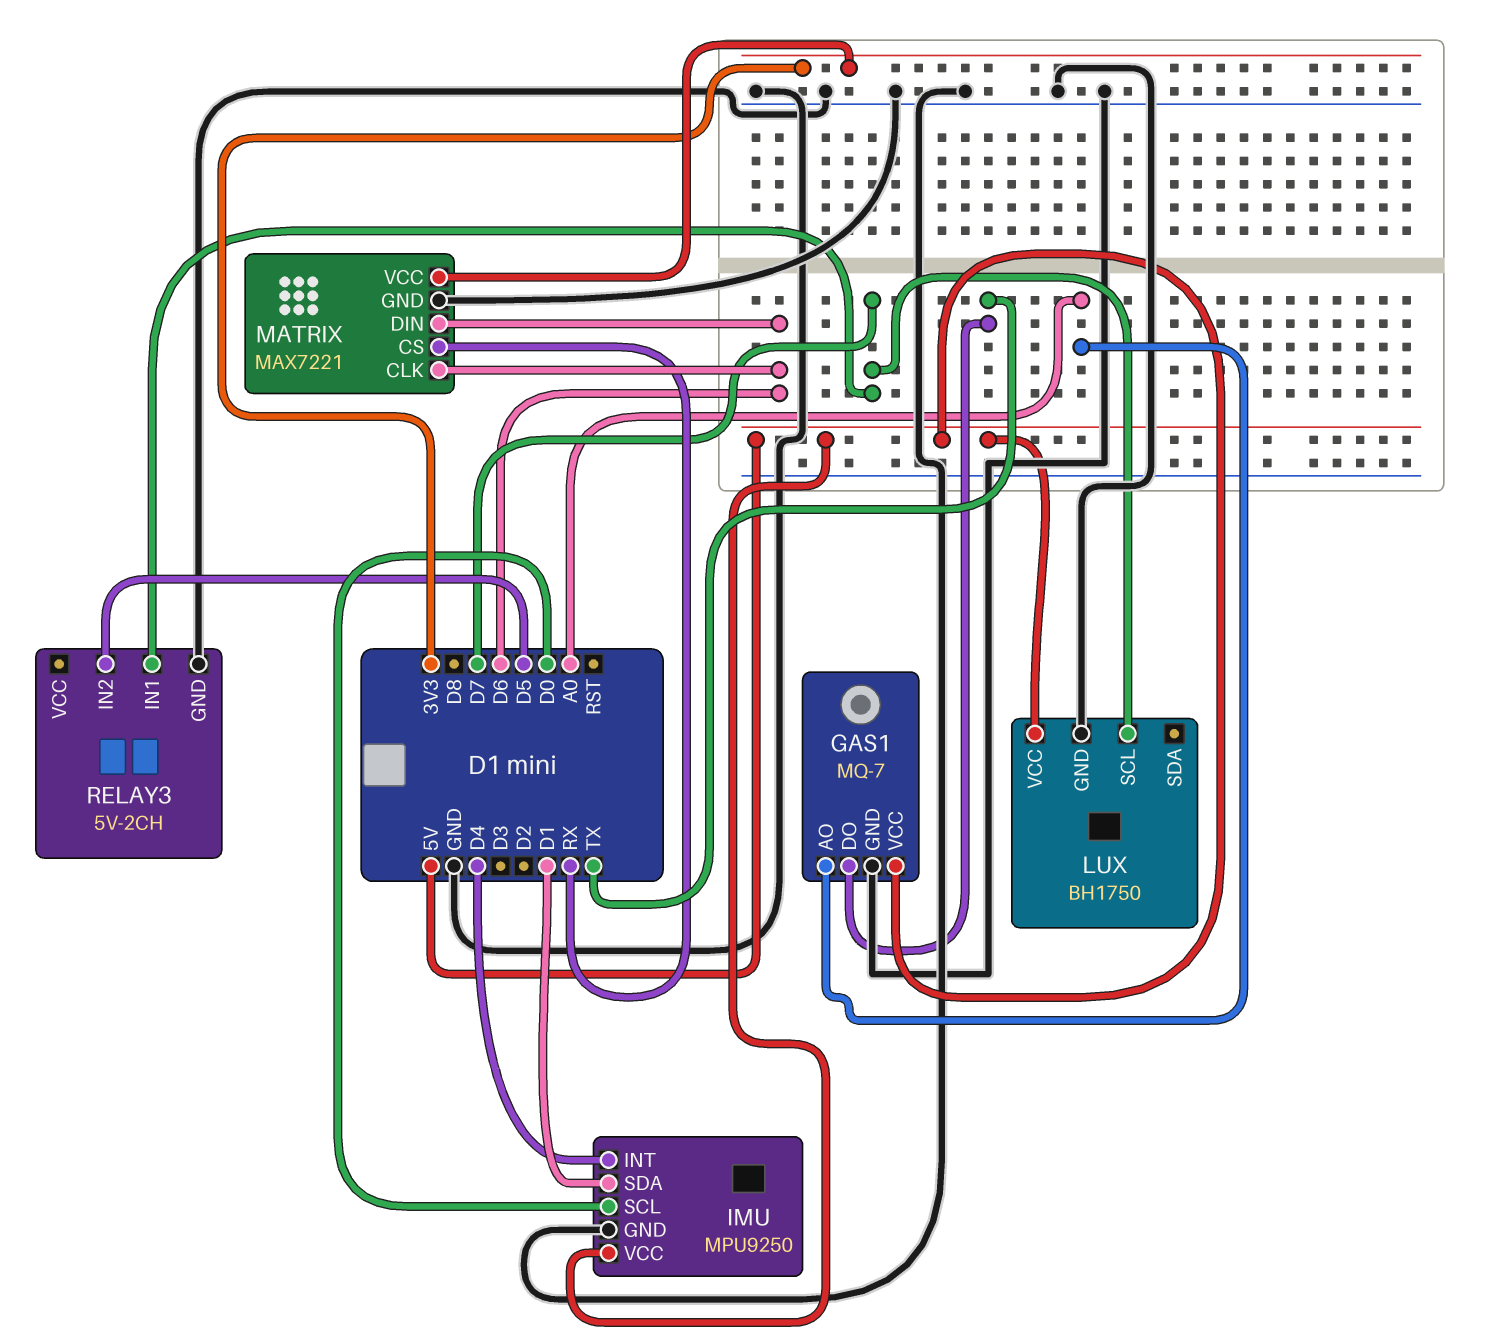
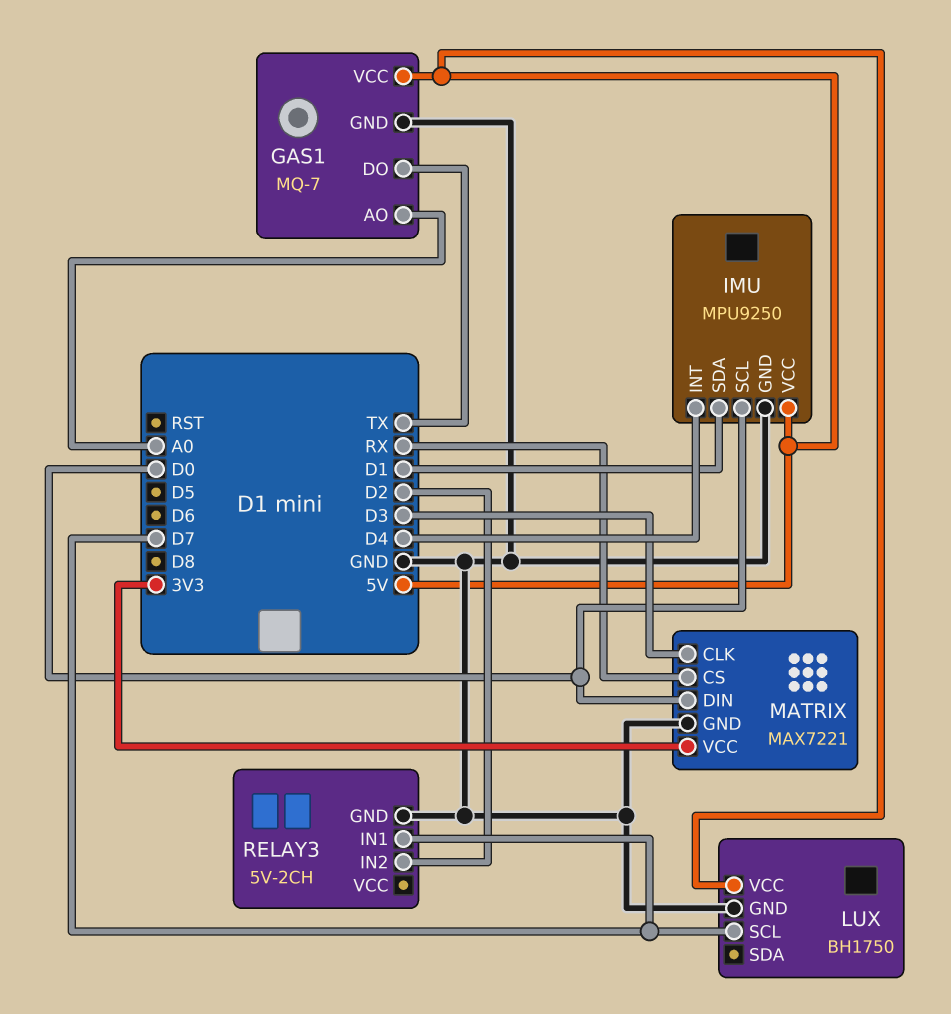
MATRIX pin CLK: D6 -> D3
MATRIX pin DIN: D6 -> D0
RELAY3 pin IN2: D5 -> D2

